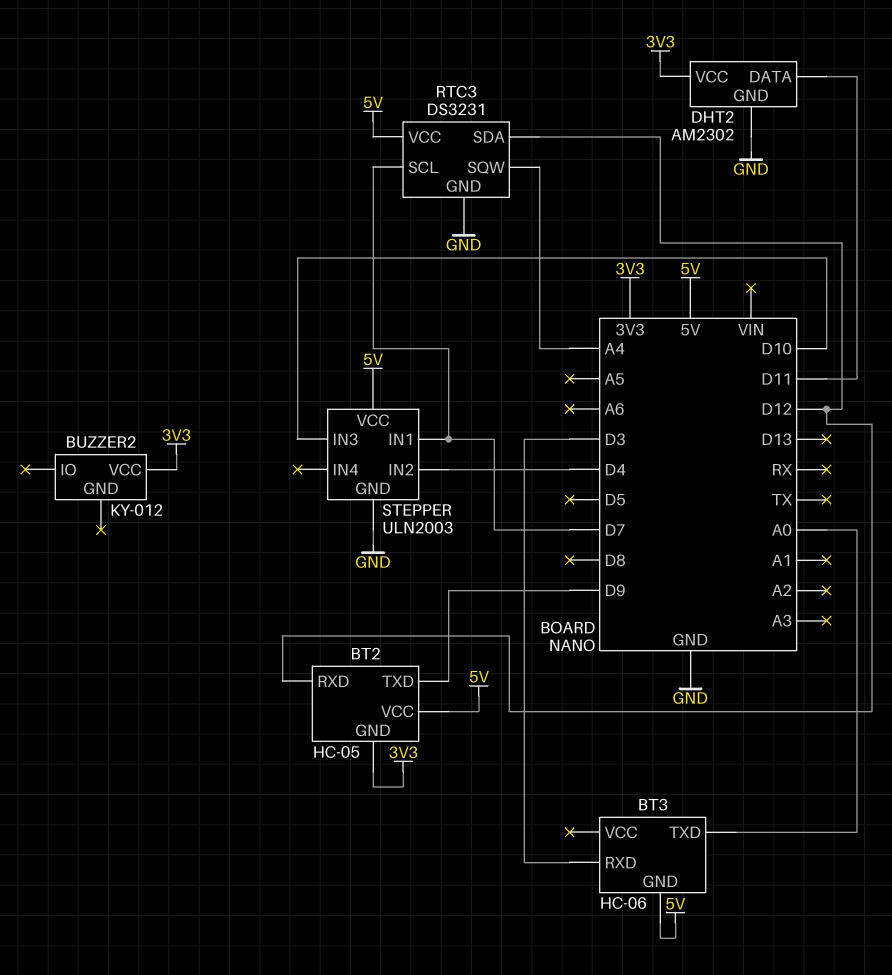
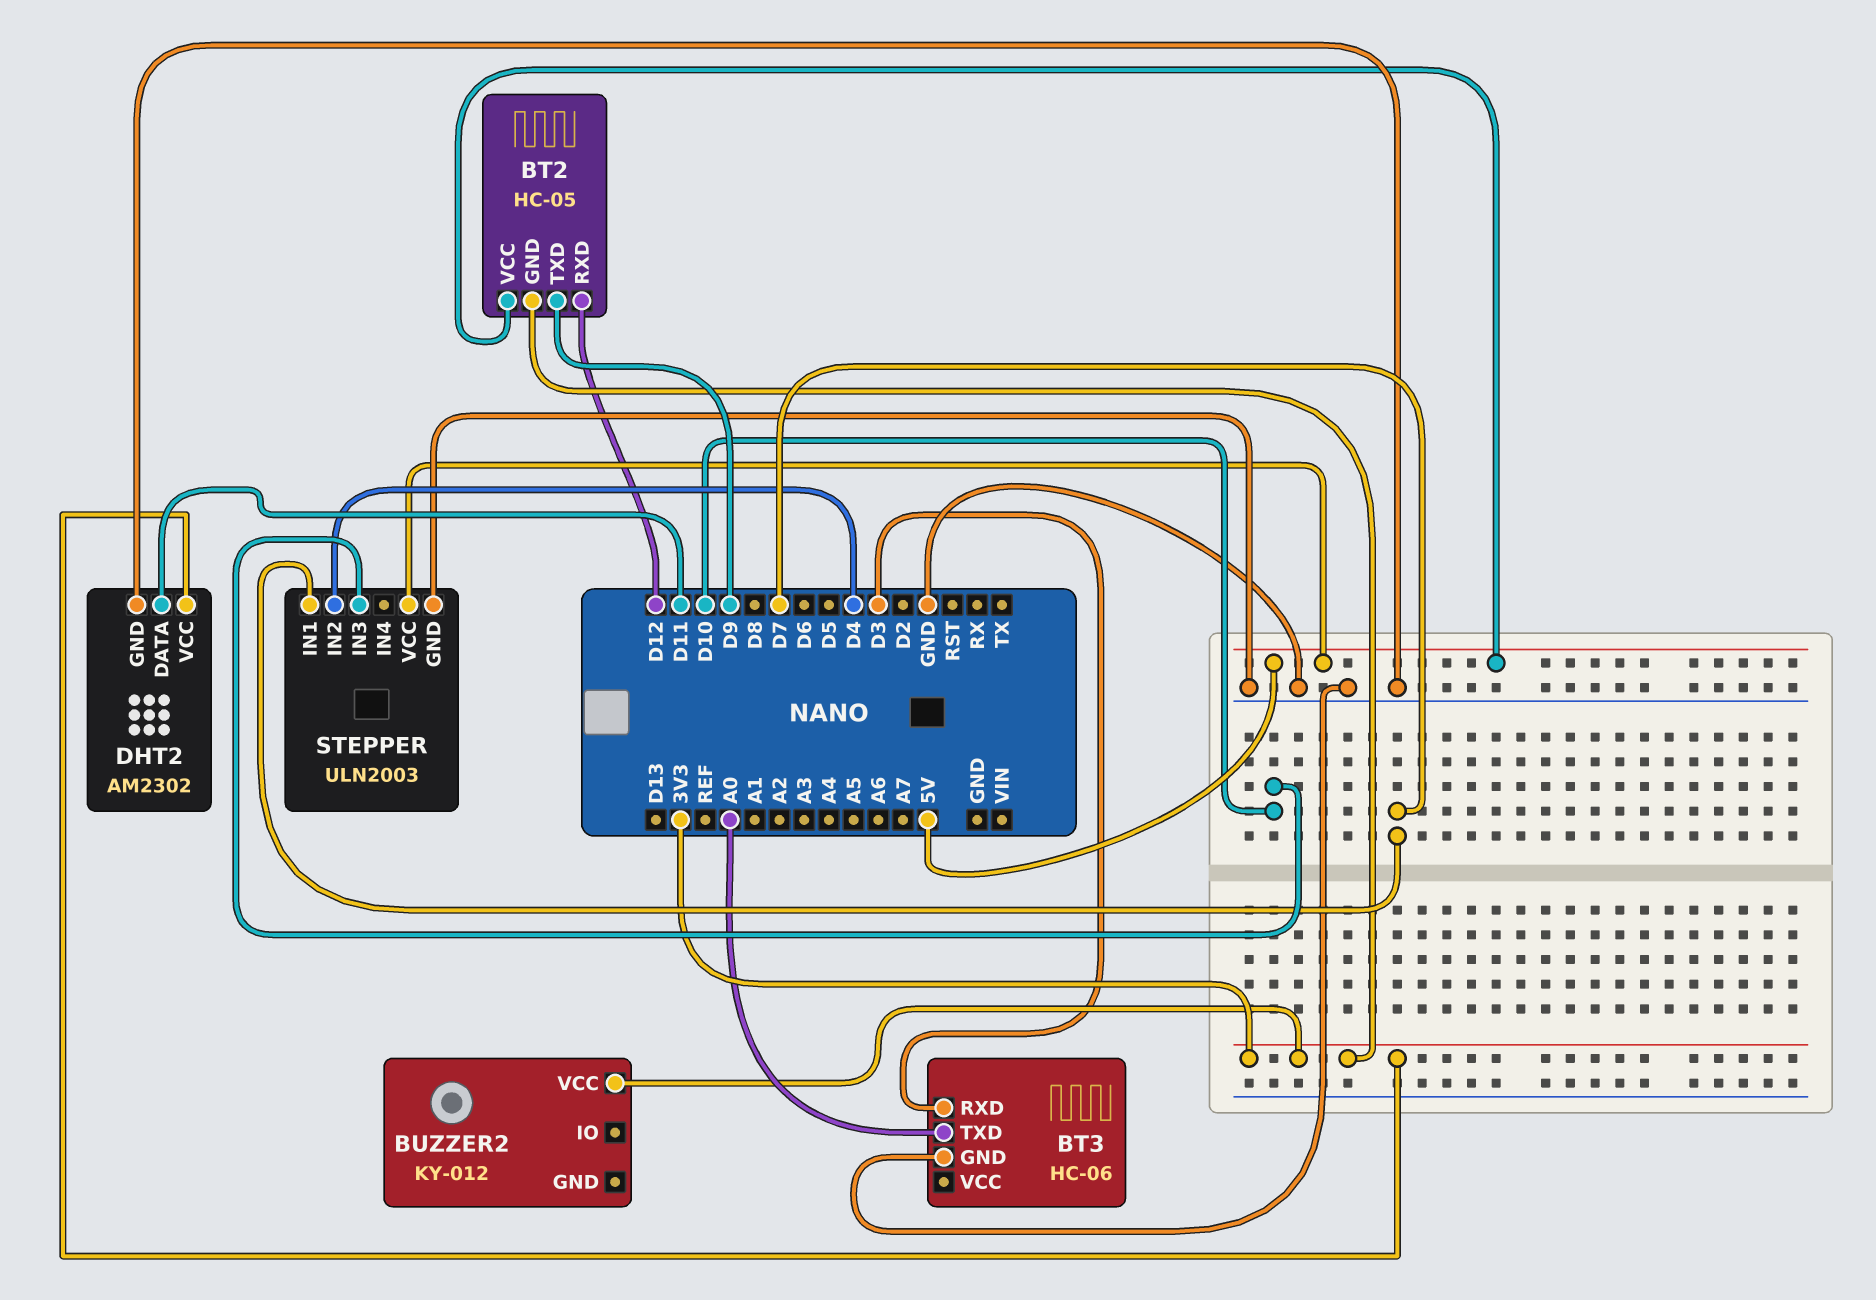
BT3 pin GND: 5V -> GND
RTC3: DS3231 -> none
RTC3 pin GND: GND -> none
RTC3 pin SCL: D7 -> none
RTC3 pin SDA: D12 -> none
RTC3 pin SQW: A4 -> none
RTC3 pin VCC: 5V -> none

